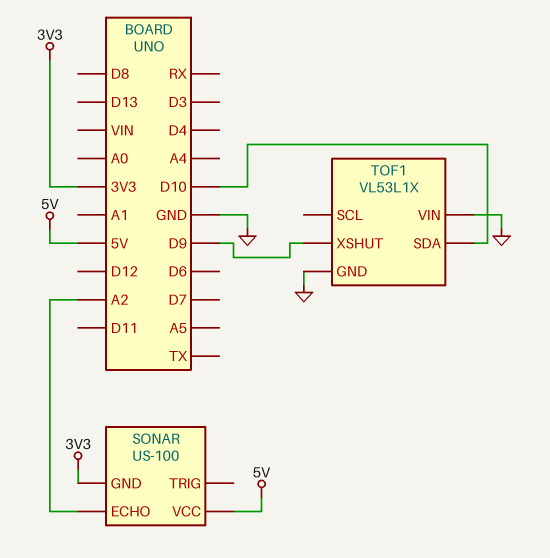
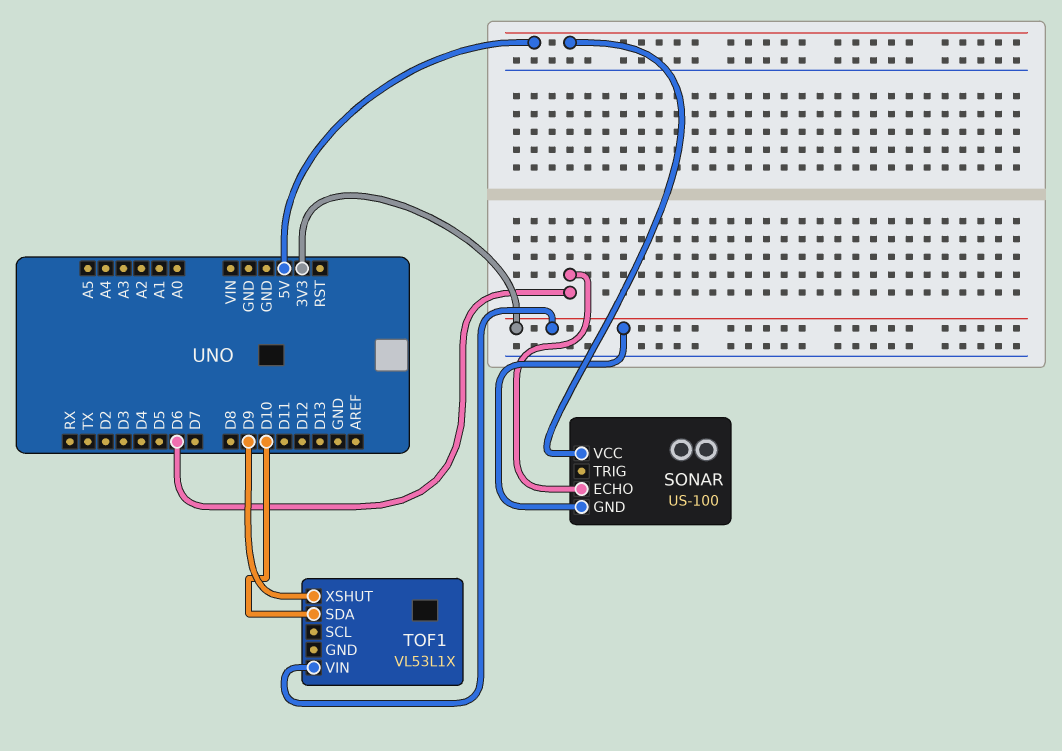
SONAR pin ECHO: A2 -> D6
TOF1 pin GND: GND -> none
TOF1 pin VIN: GND -> 3V3

